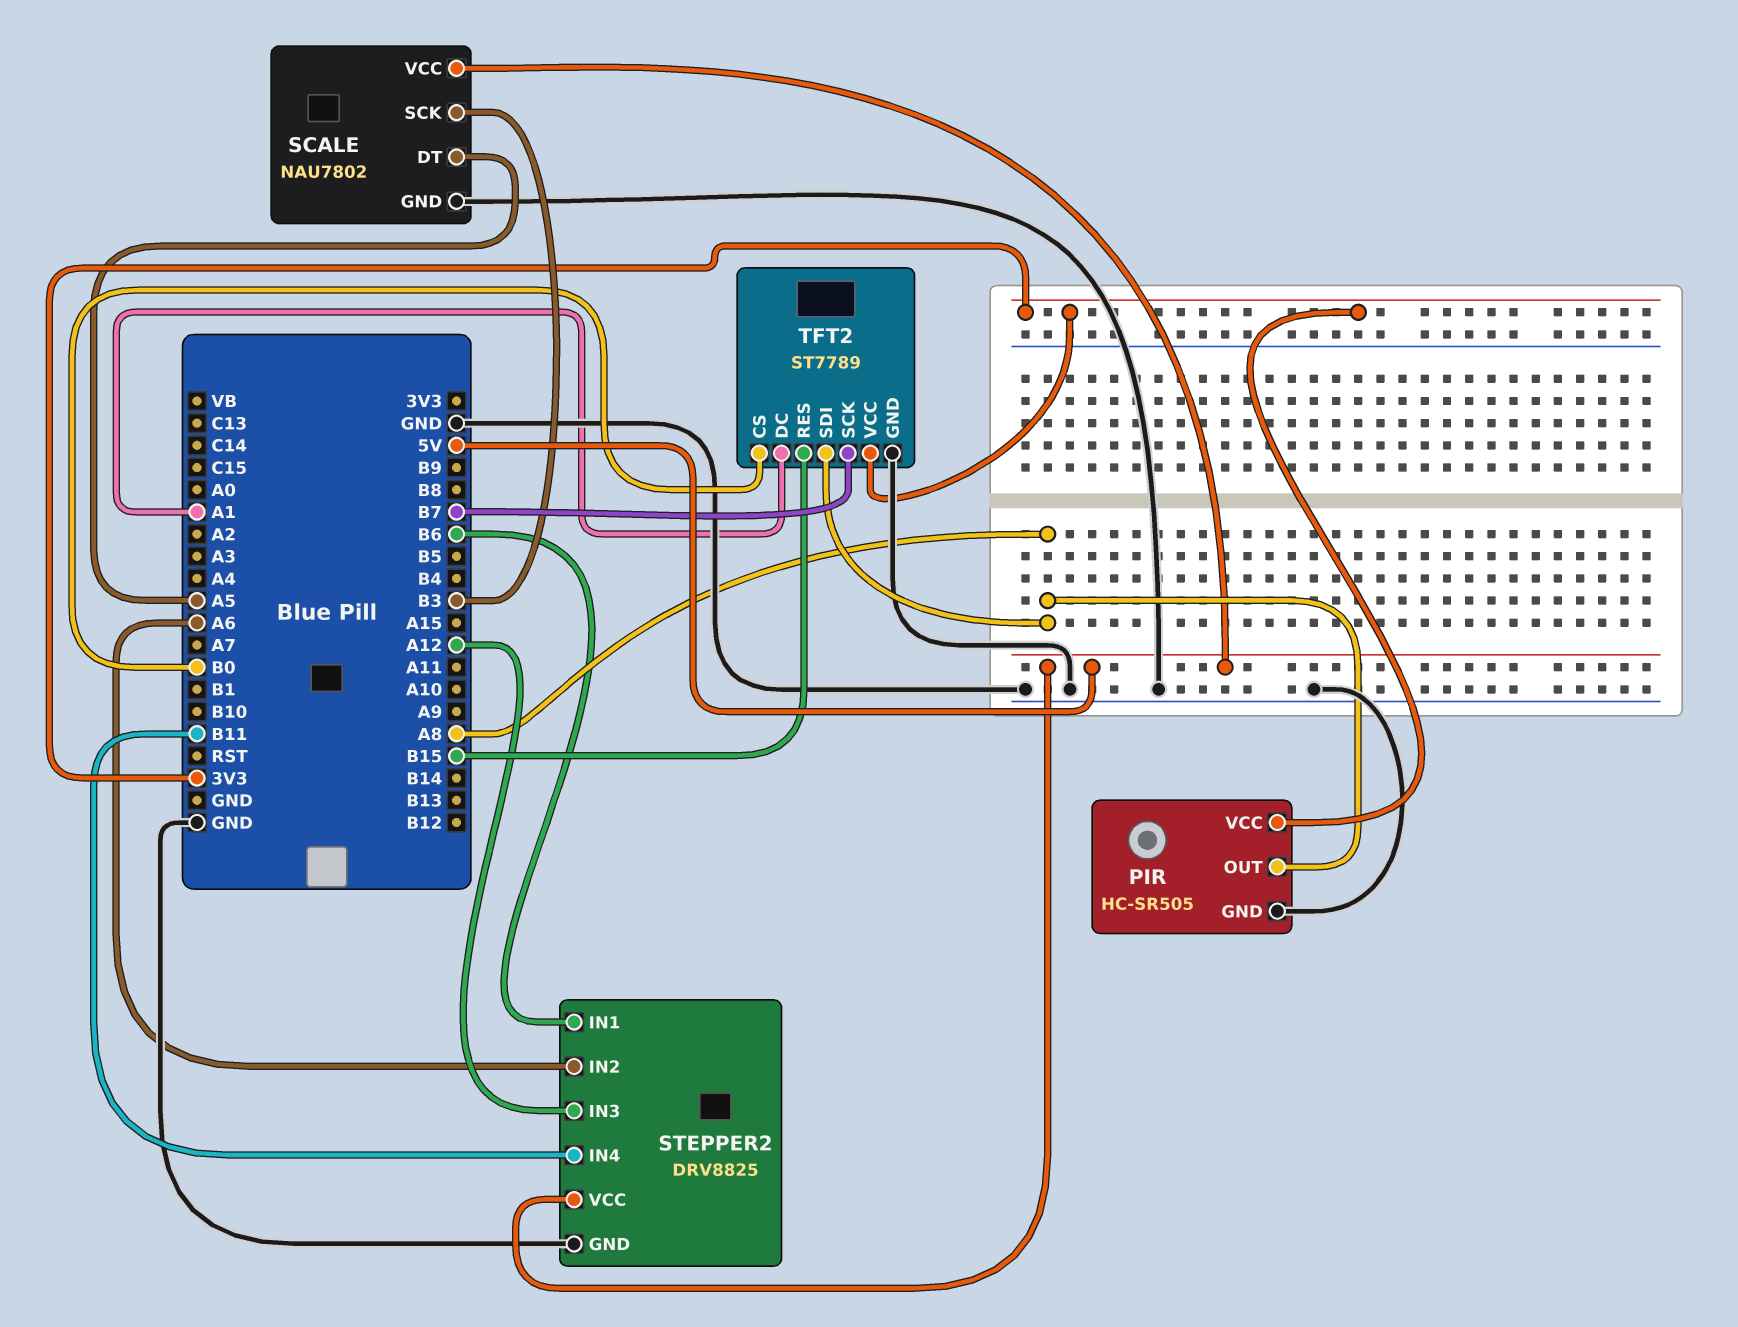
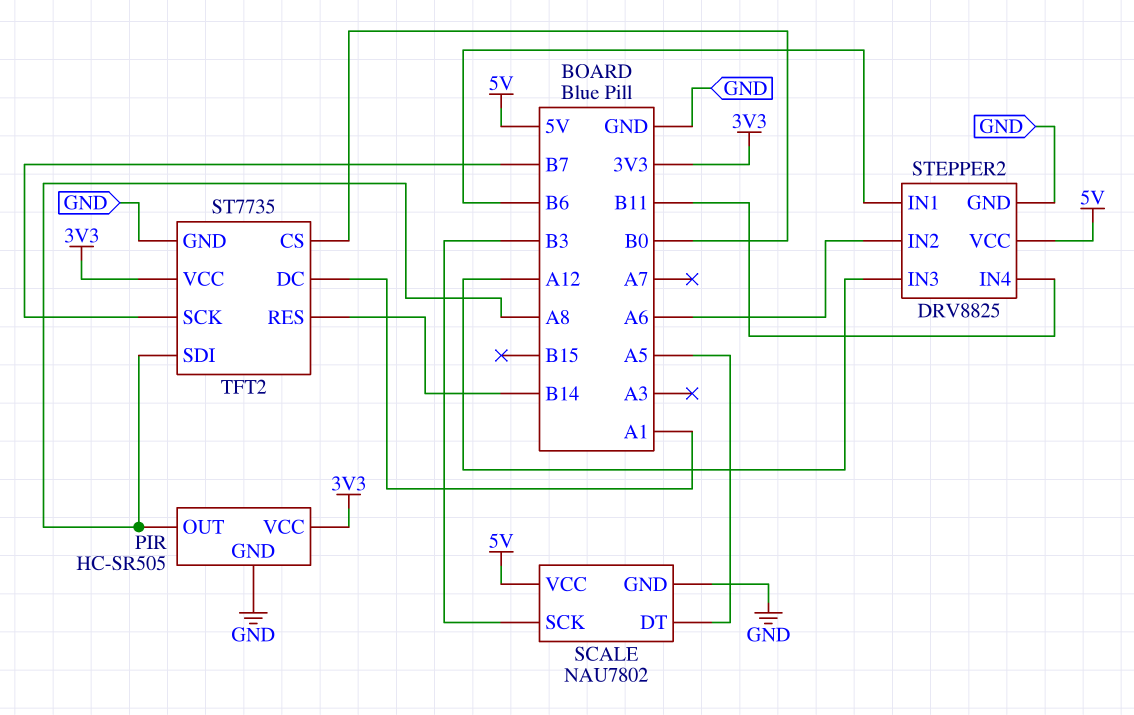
TFT2: ST7789 -> ST7735
TFT2 pin RES: B15 -> B14

